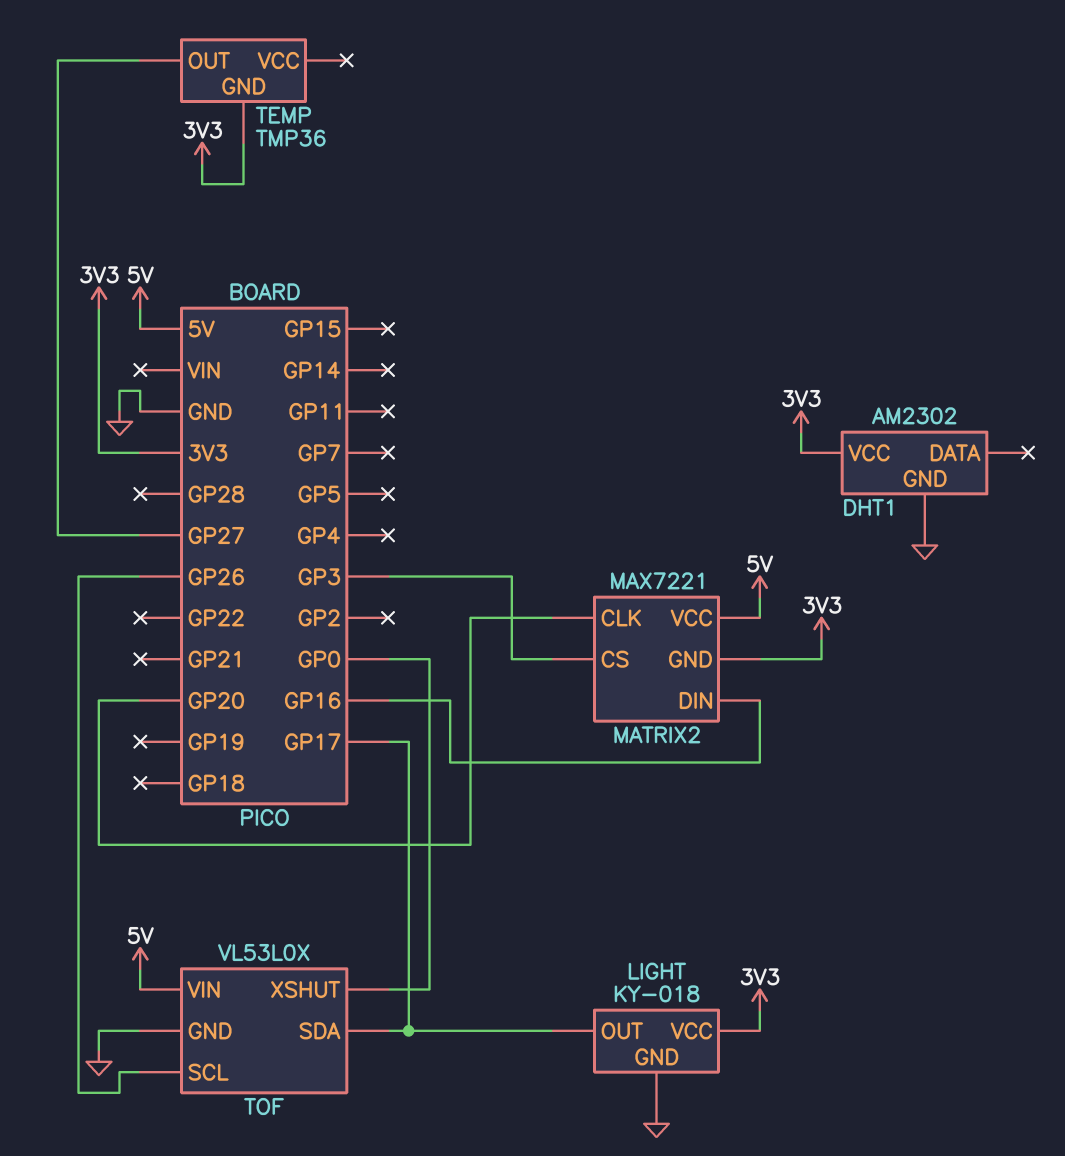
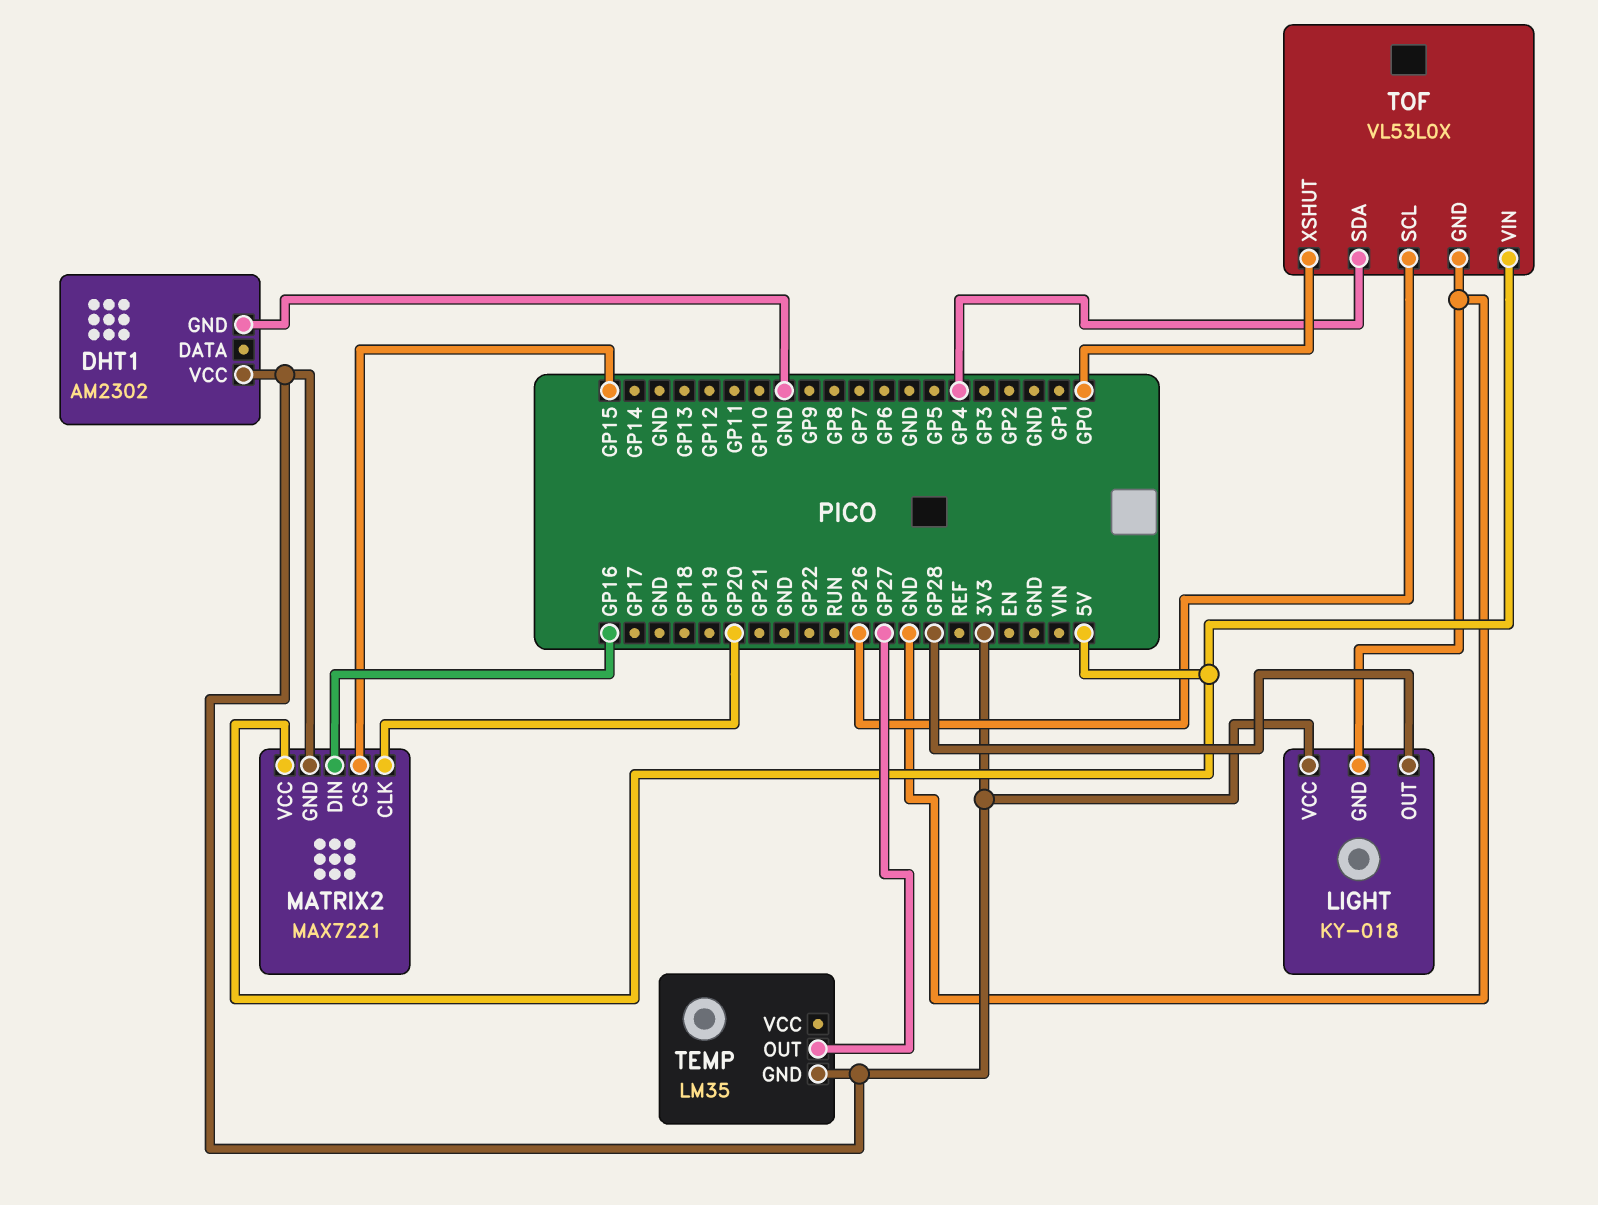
LIGHT pin OUT: GP17 -> GP28
MATRIX2 pin CS: GP3 -> GP15
TEMP: TMP36 -> LM35
TOF pin SDA: GP17 -> GP4

